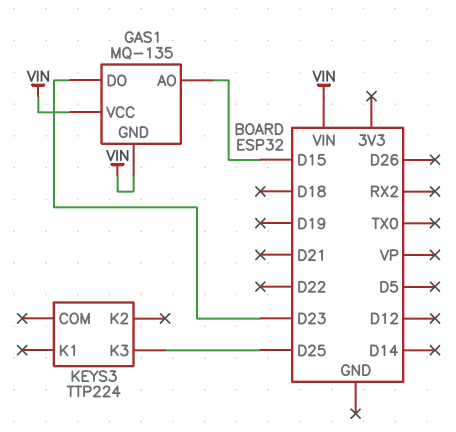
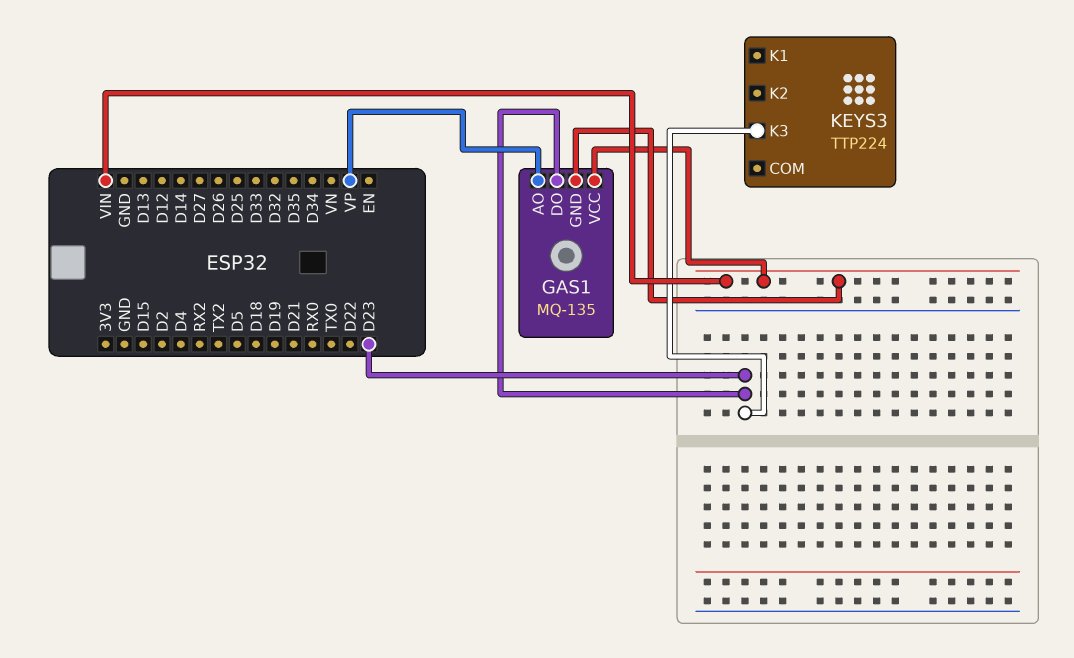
GAS1 pin AO: D15 -> VP
KEYS3 pin K3: D25 -> D23

